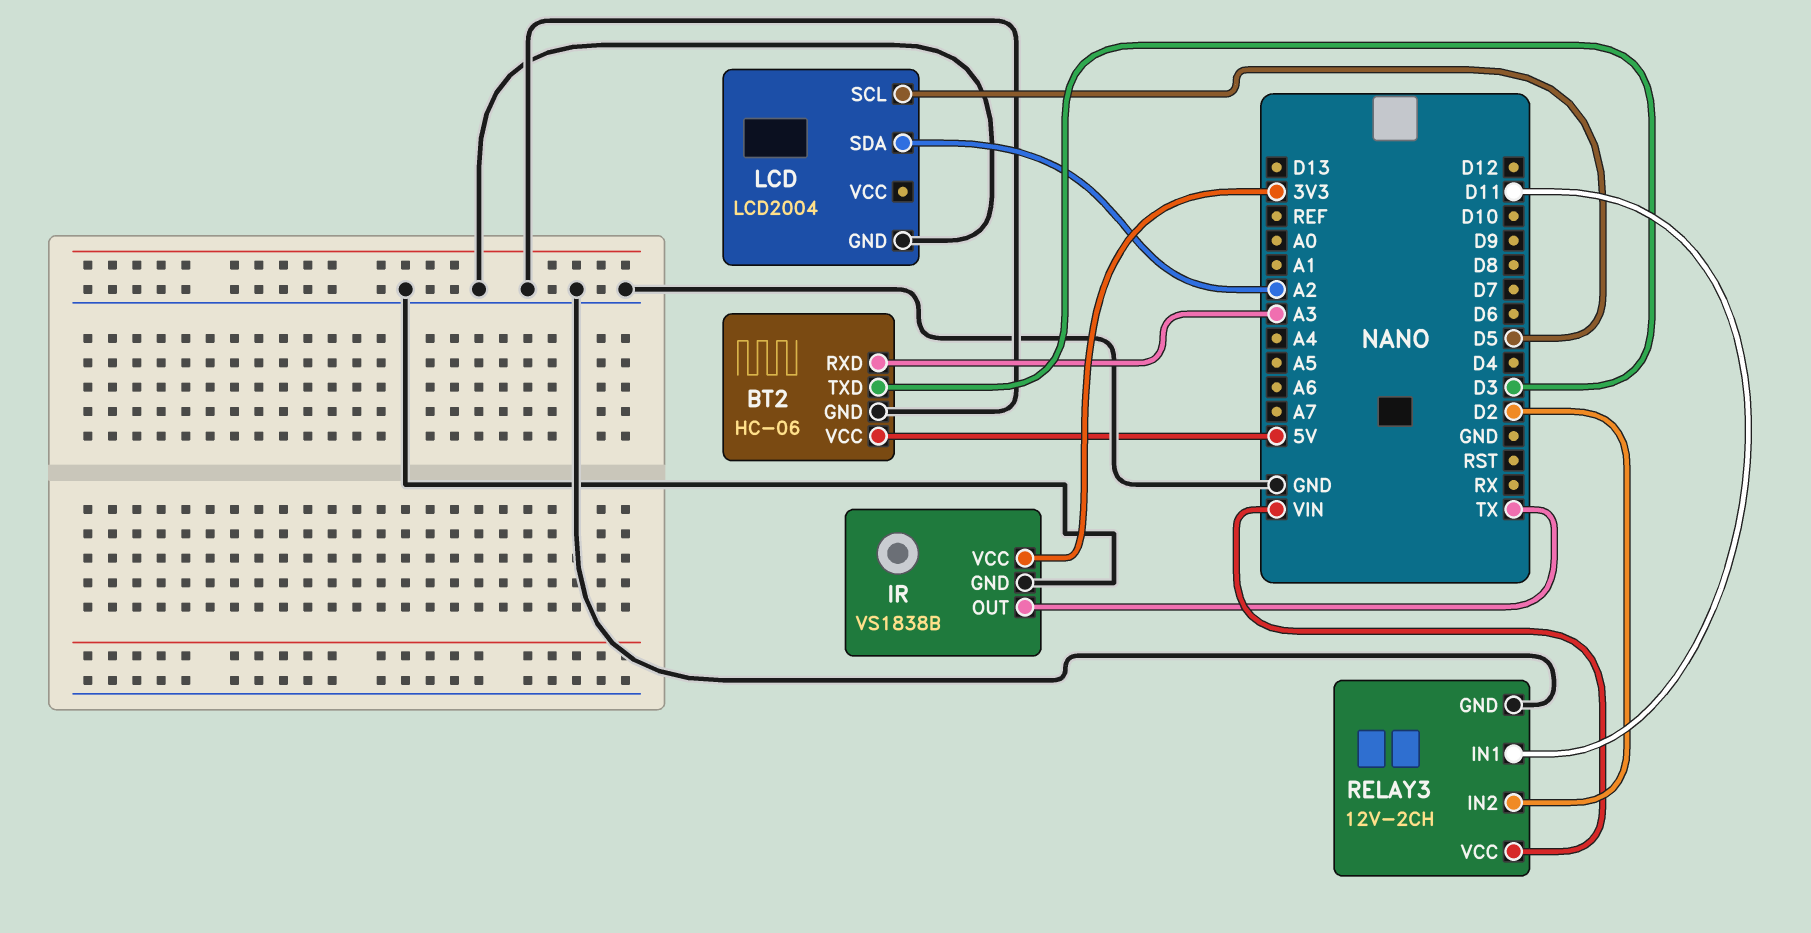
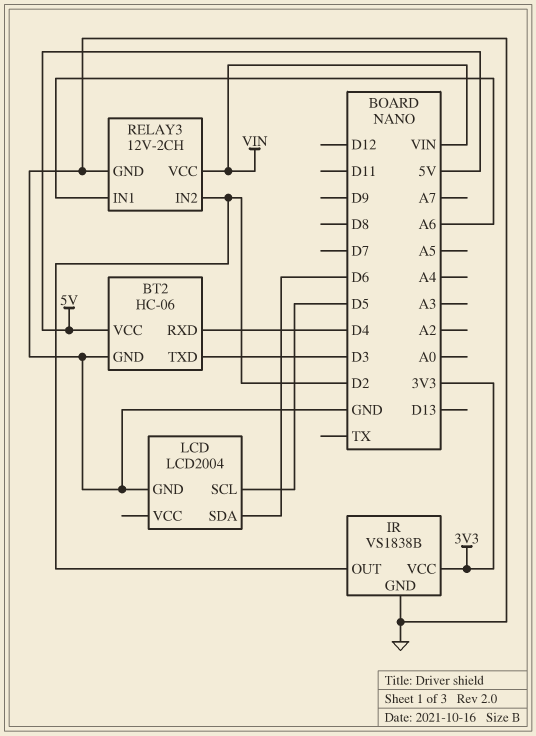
BT2 pin RXD: A3 -> D4
IR pin OUT: TX -> D2
LCD pin SDA: A2 -> D6
RELAY3 pin IN1: D11 -> A6

